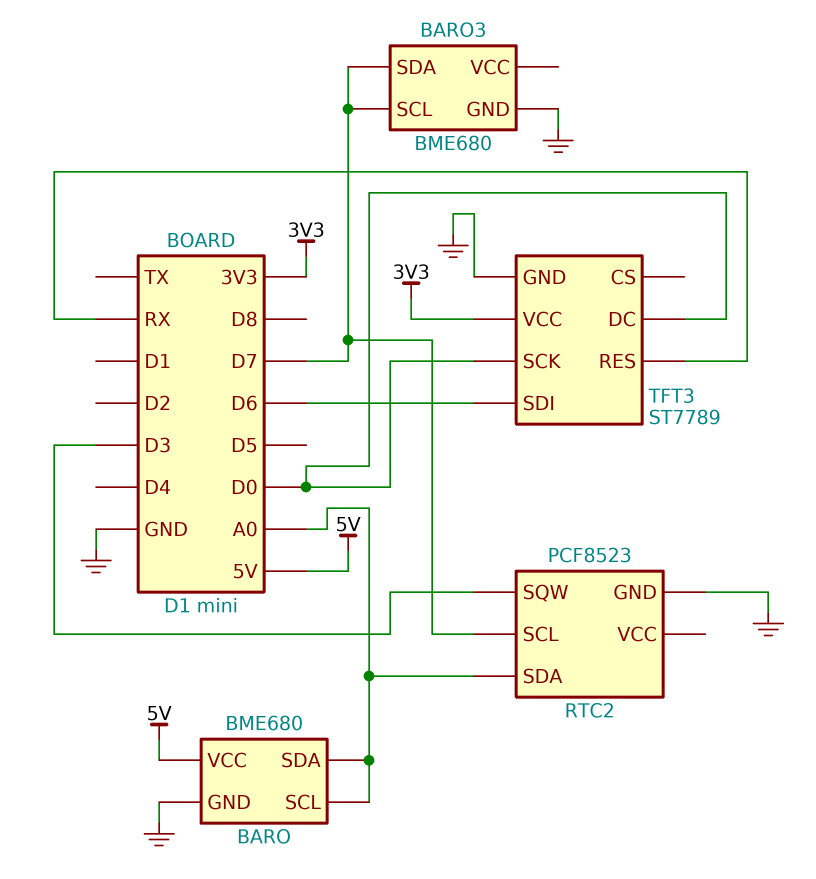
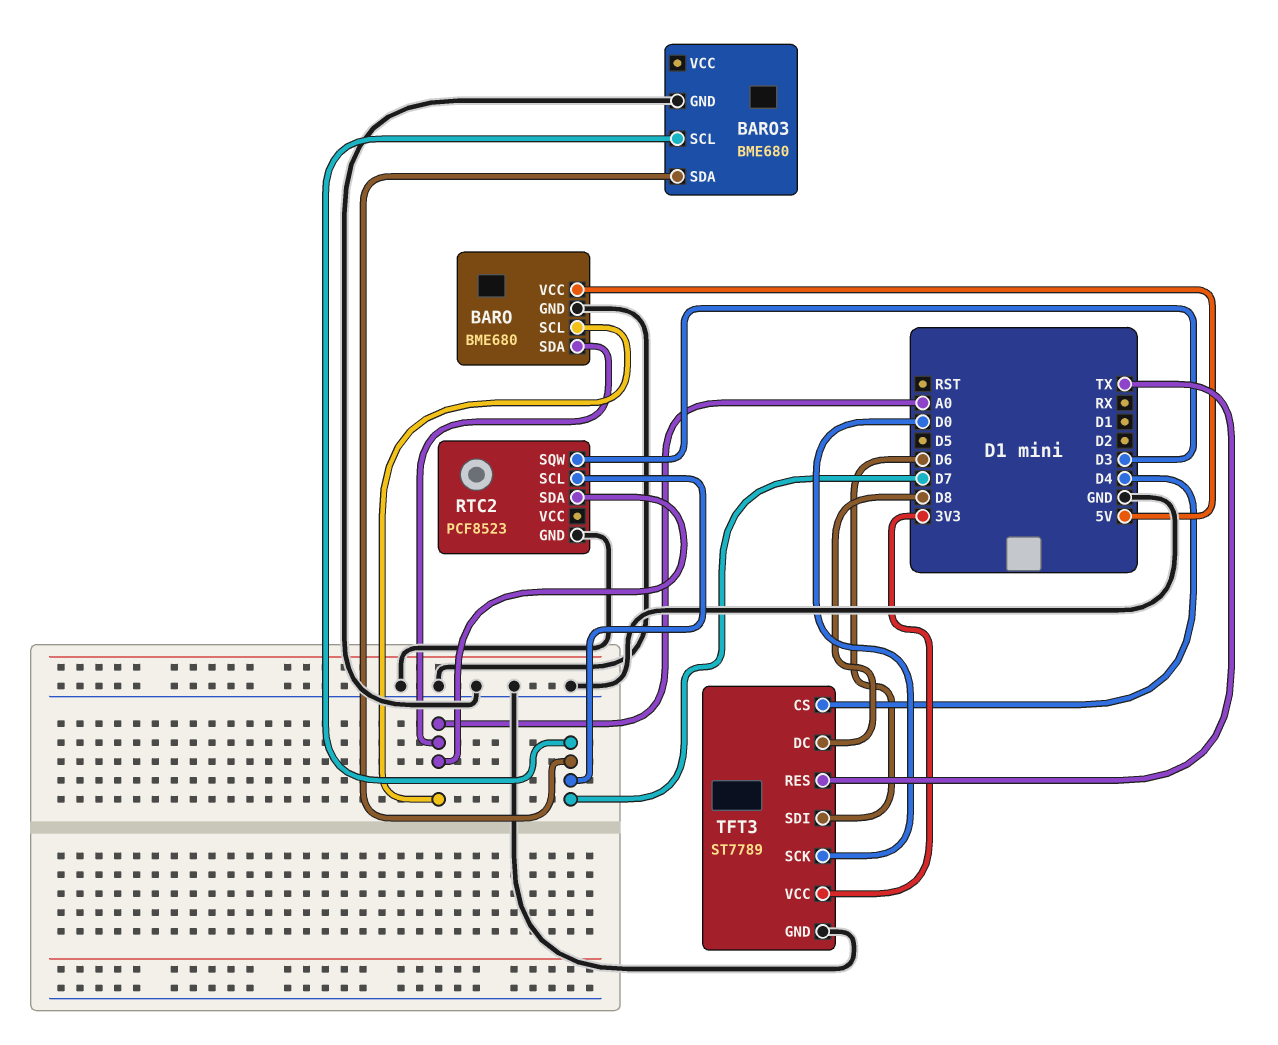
TFT3 pin CS: none -> D4
TFT3 pin DC: D0 -> D8
TFT3 pin RES: RX -> TX

